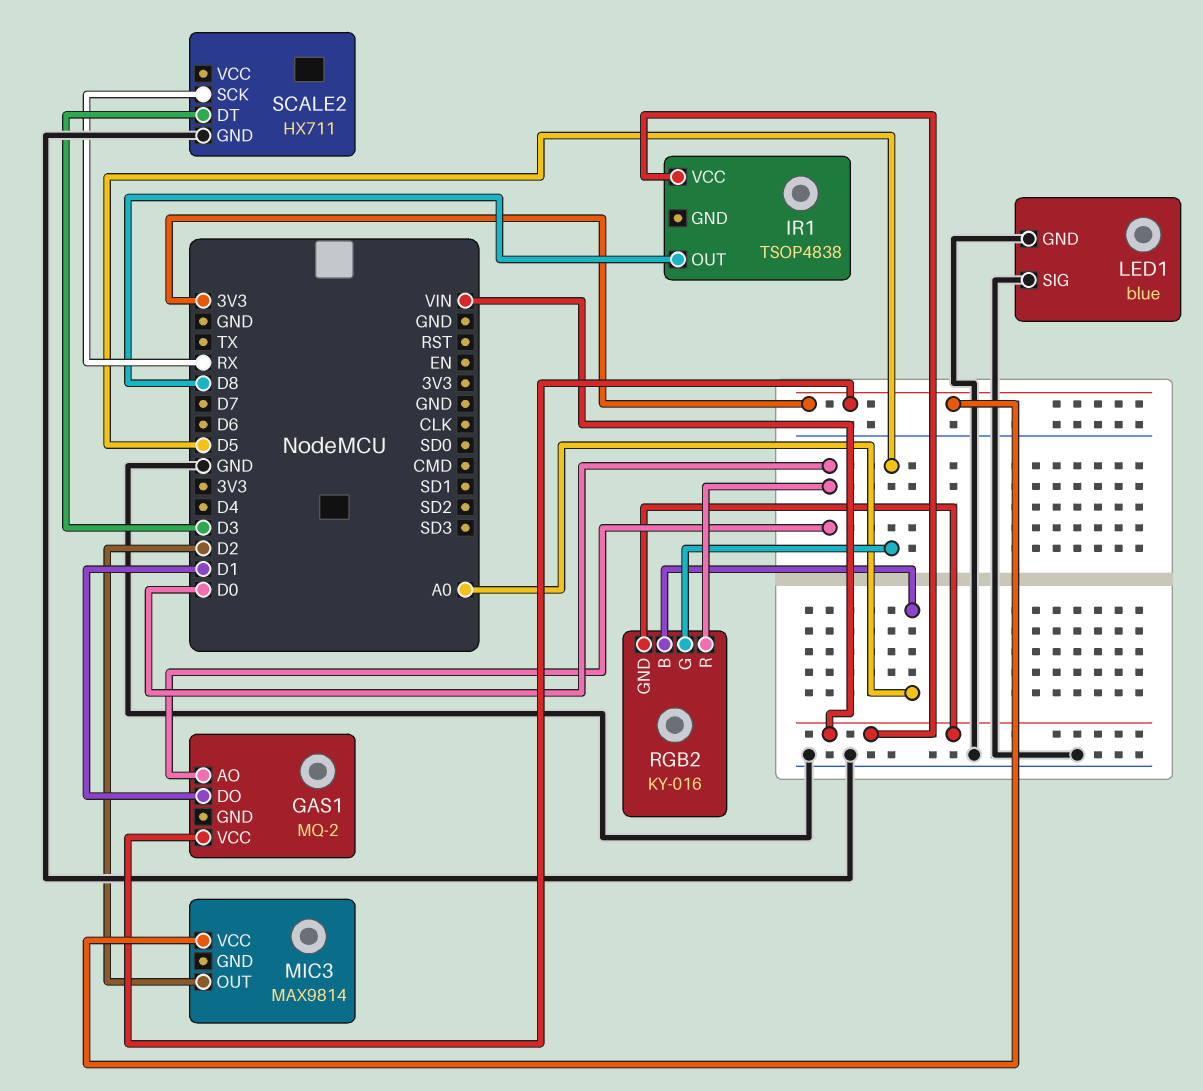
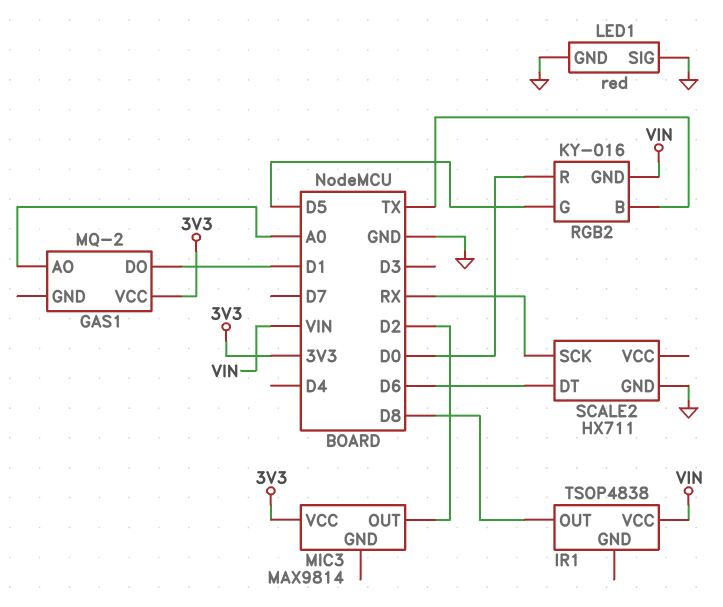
GAS1 pin AO: D0 -> A0
LED1: blue -> red
RGB2 pin B: A0 -> TX
SCALE2 pin DT: D3 -> D6

